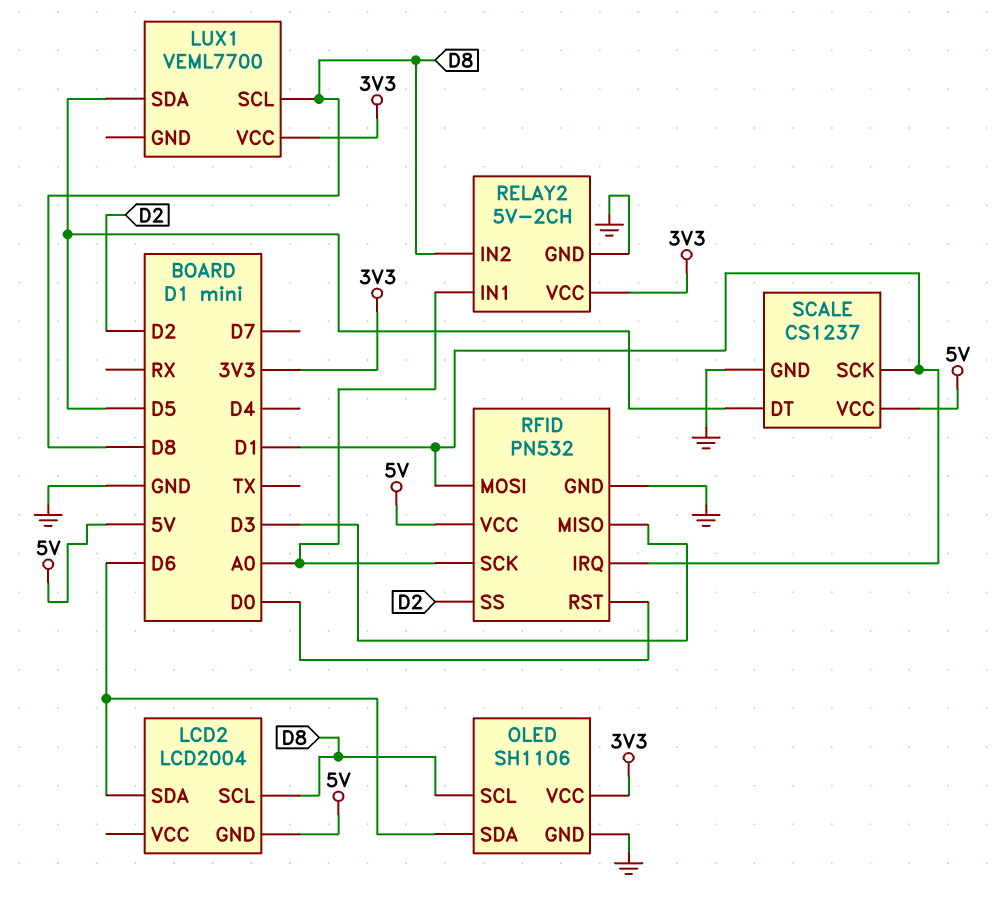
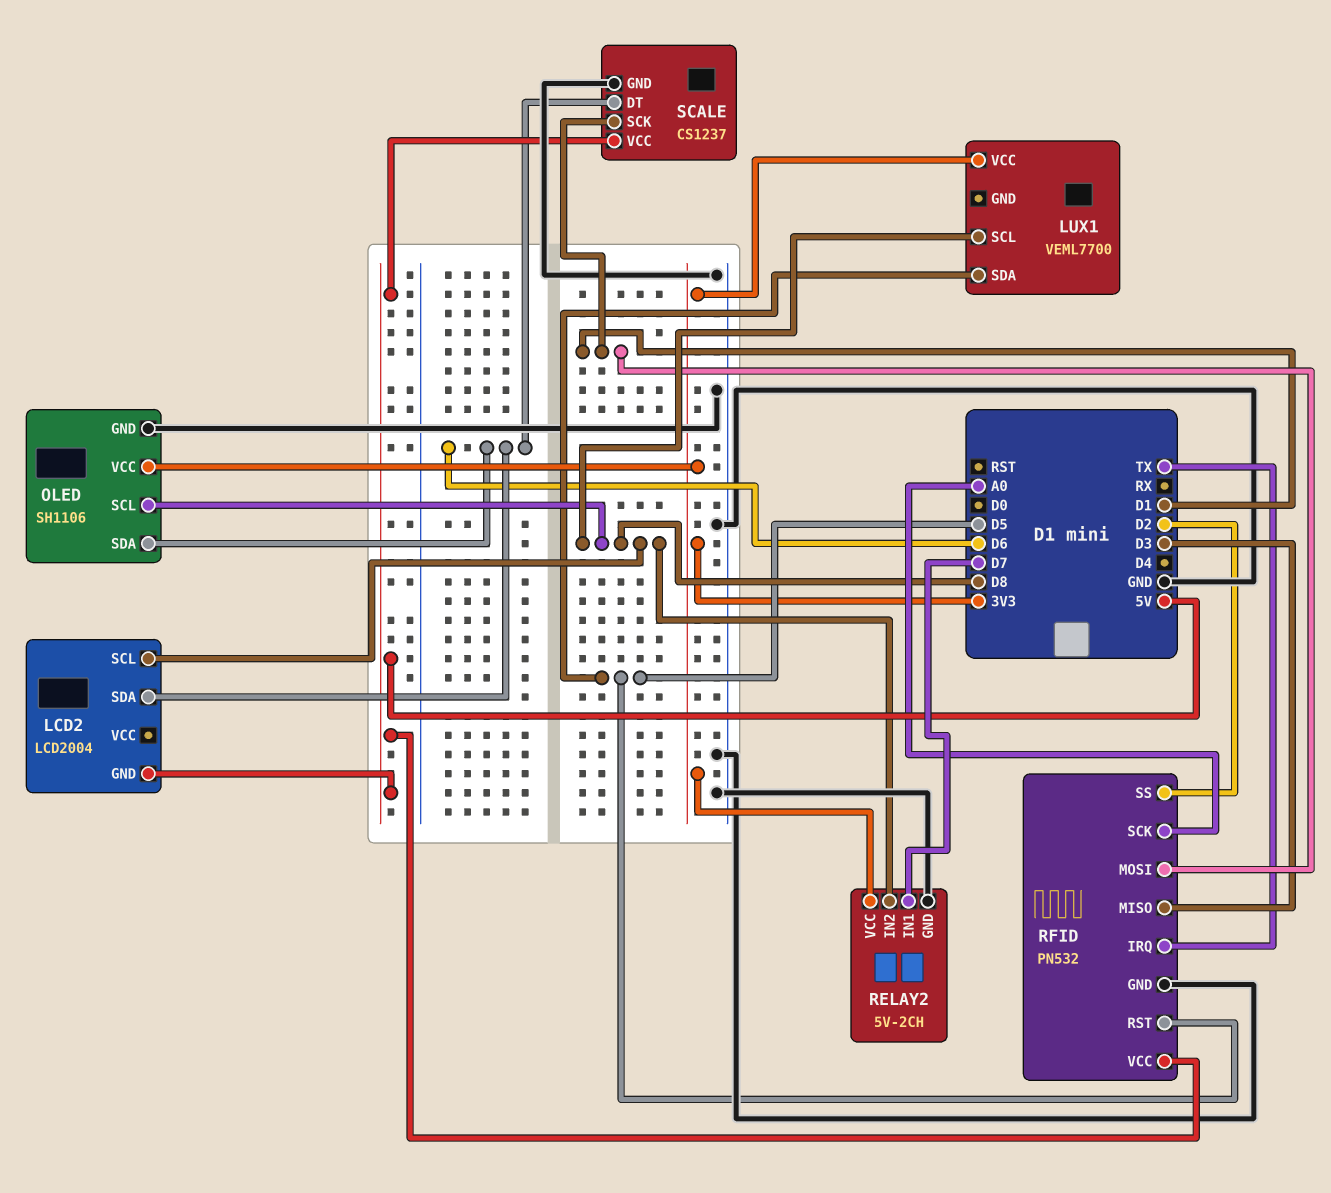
RELAY2 pin IN1: A0 -> D7
RFID pin IRQ: D1 -> TX
RFID pin RST: D0 -> D5
SCALE pin DT: D5 -> D6

